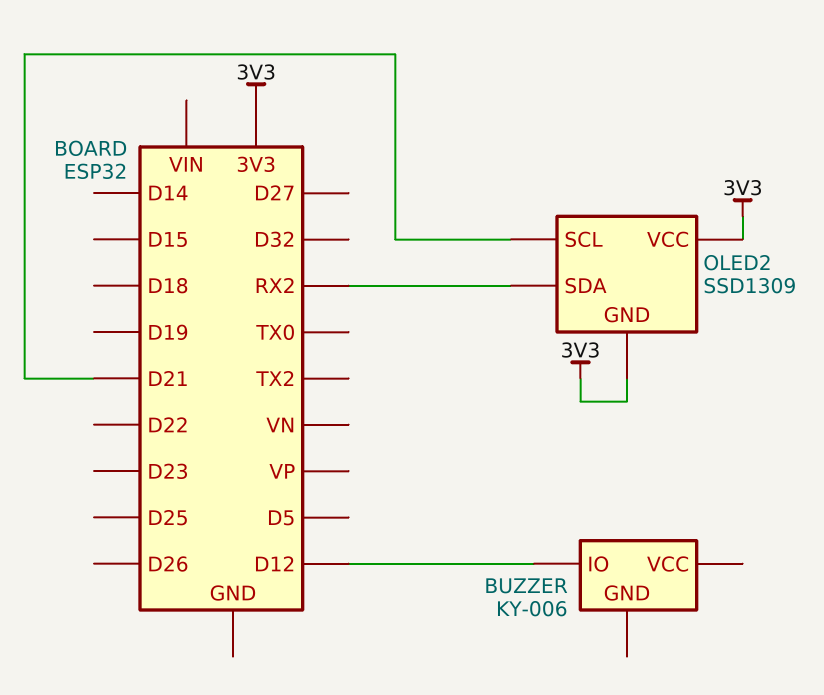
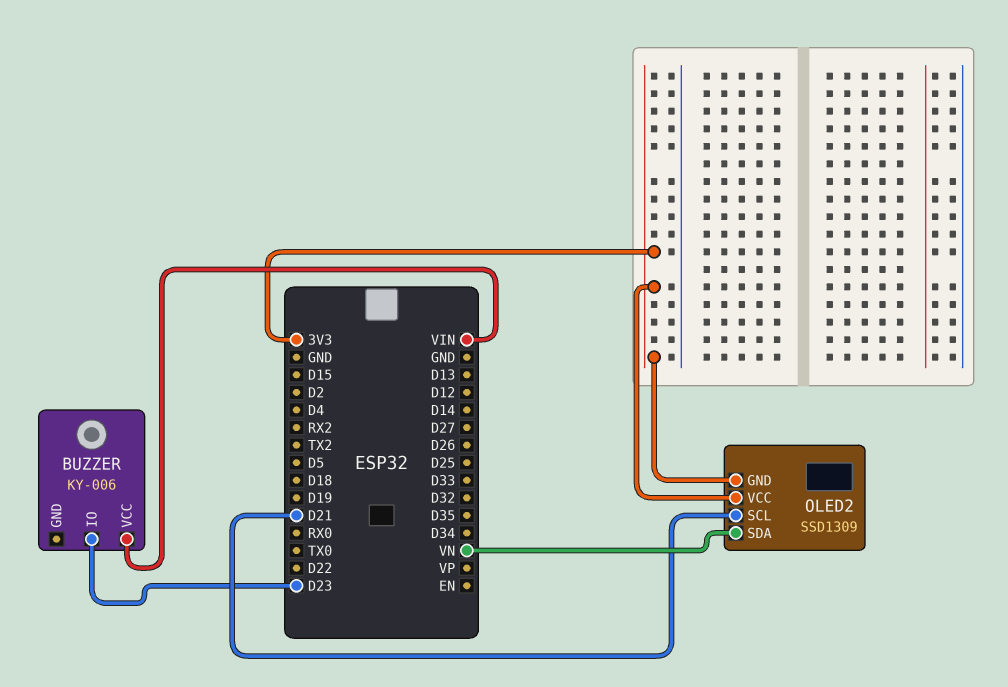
BUZZER pin IO: D12 -> D23
BUZZER pin VCC: none -> VIN
OLED2 pin SDA: RX2 -> VN

